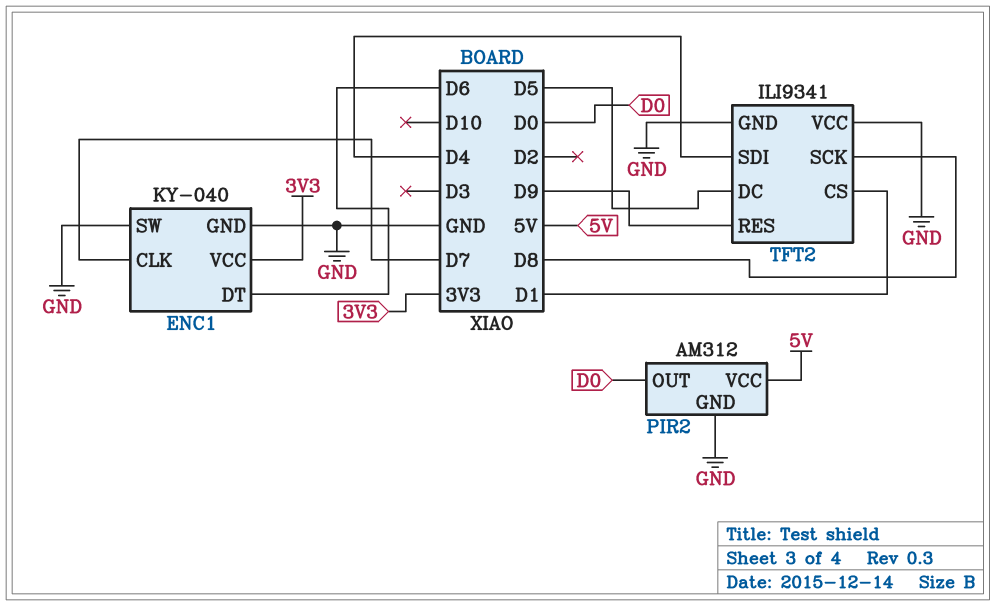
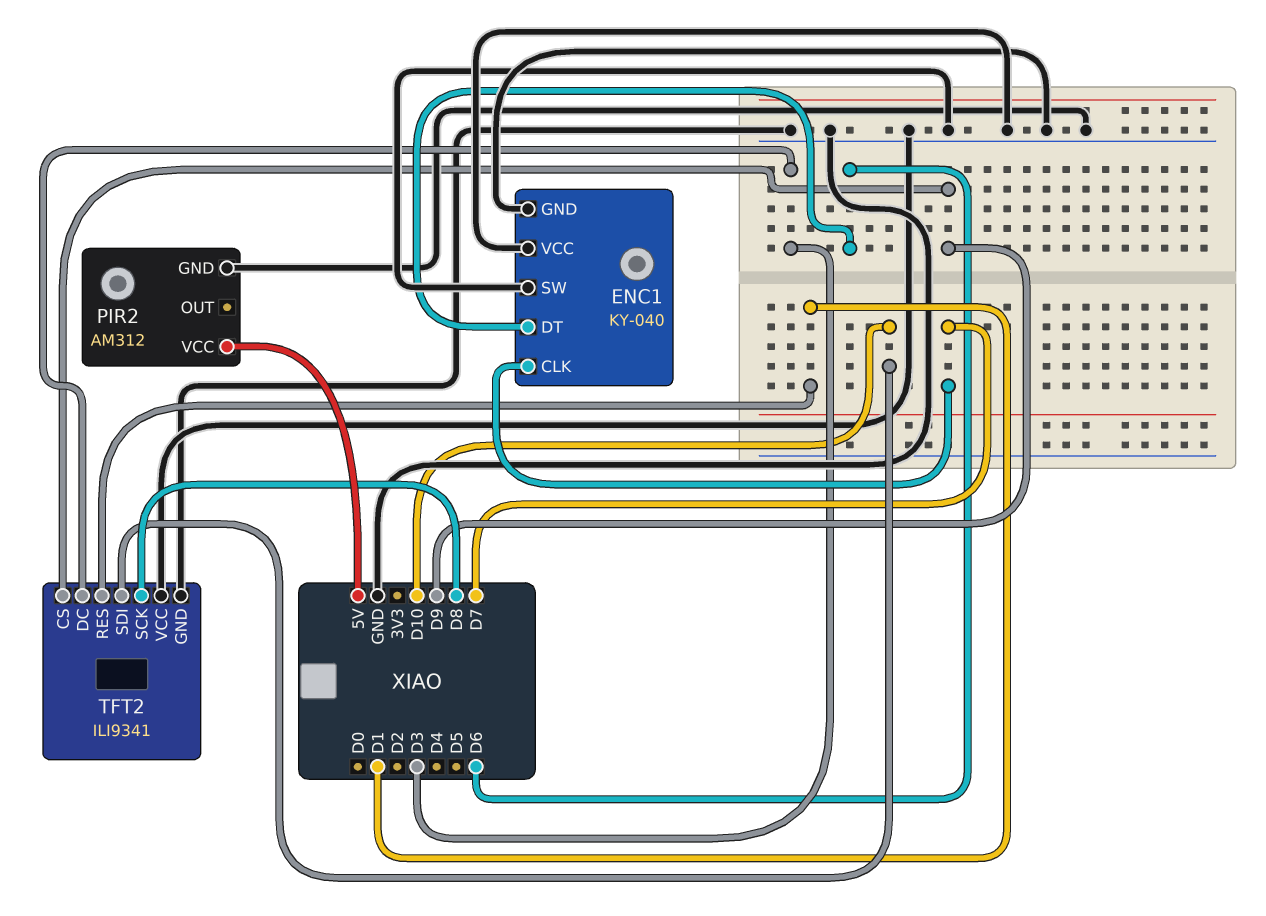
ENC1 pin VCC: 3V3 -> GND
PIR2 pin OUT: D0 -> none
TFT2 pin CS: D1 -> D9
TFT2 pin DC: D5 -> D3
TFT2 pin RES: D9 -> D1
TFT2 pin SDI: D4 -> D10

